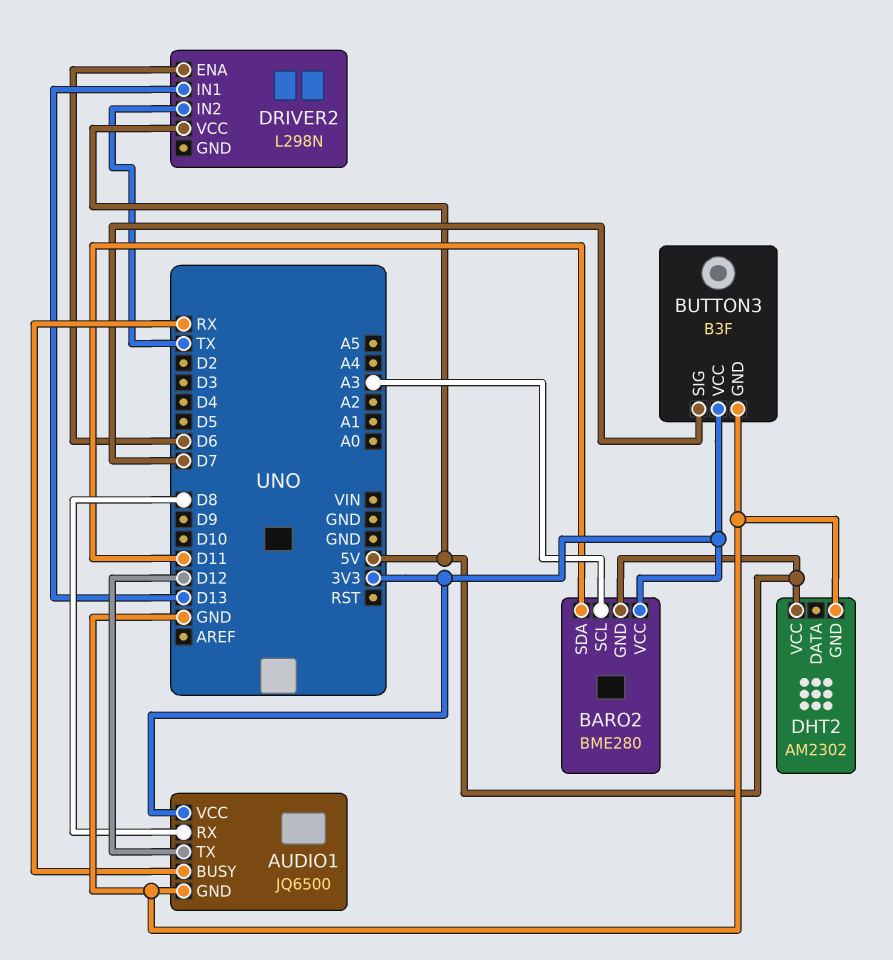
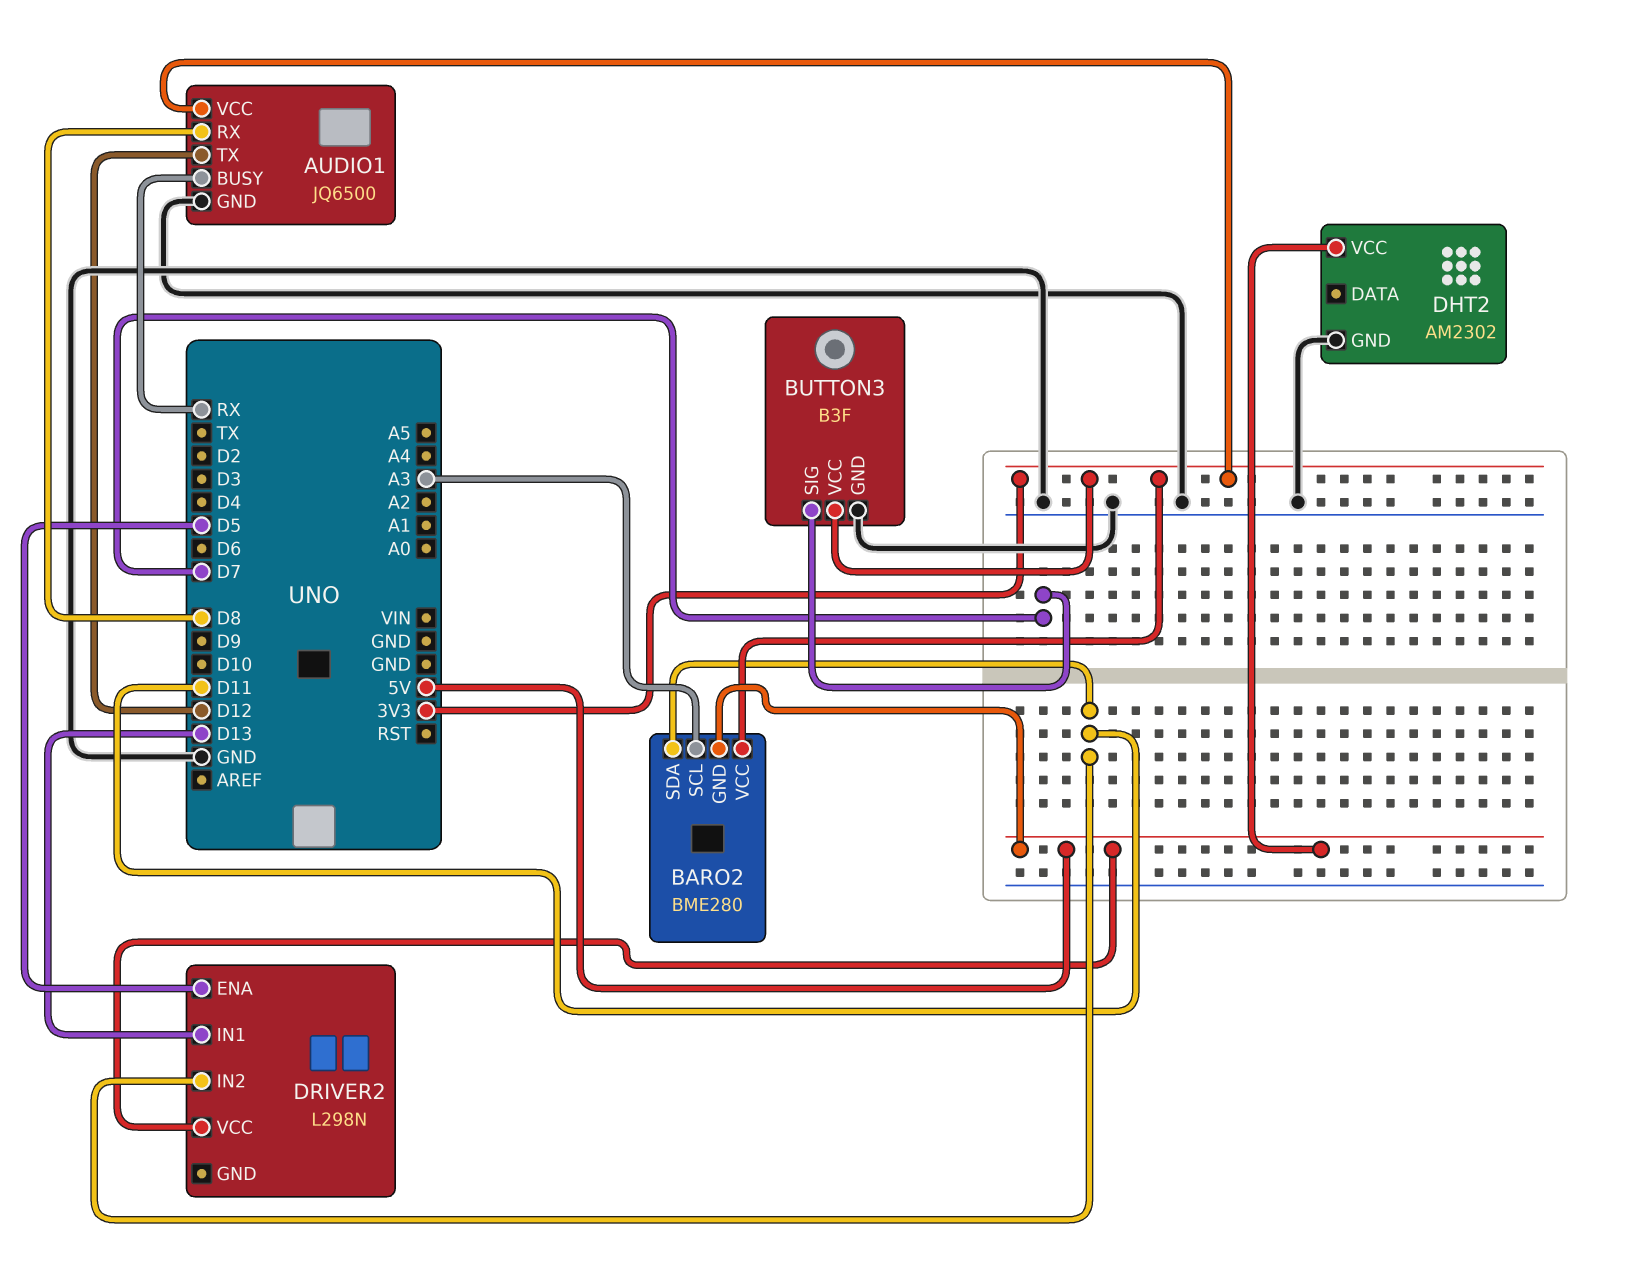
DRIVER2 pin ENA: D6 -> D5
DRIVER2 pin IN2: TX -> D11

